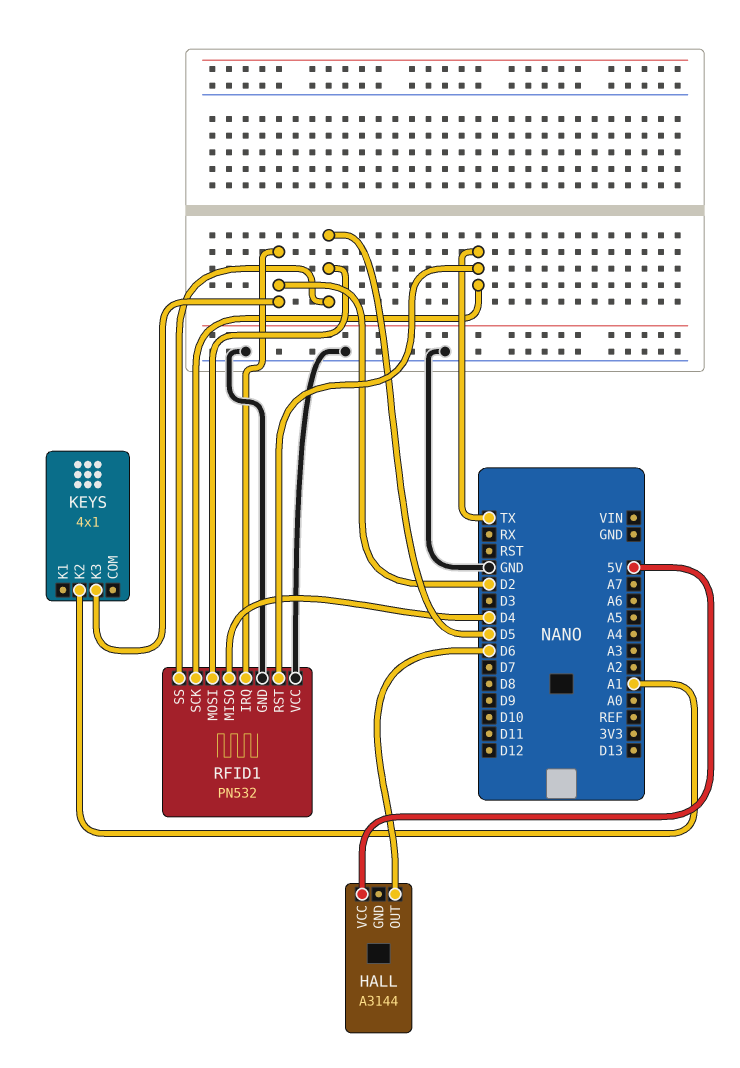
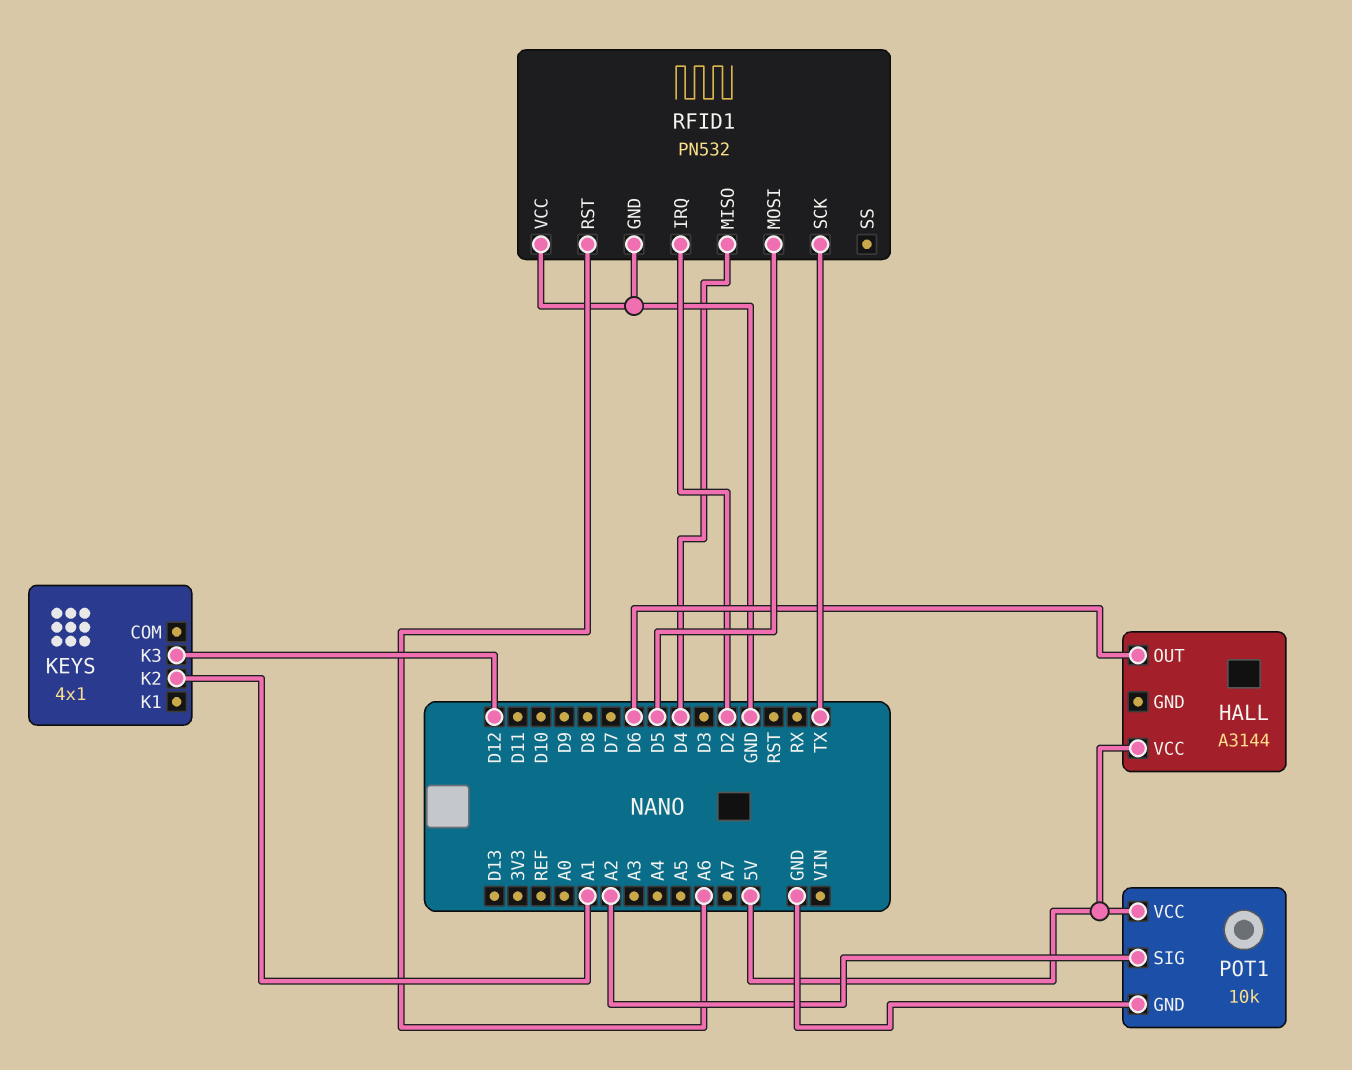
KEYS pin K3: D2 -> D12
POT1: none -> 10k
POT1 pin GND: none -> GND
POT1 pin SIG: none -> A2
POT1 pin VCC: none -> 5V
RFID1 pin RST: TX -> A6
RFID1 pin SS: D5 -> none

